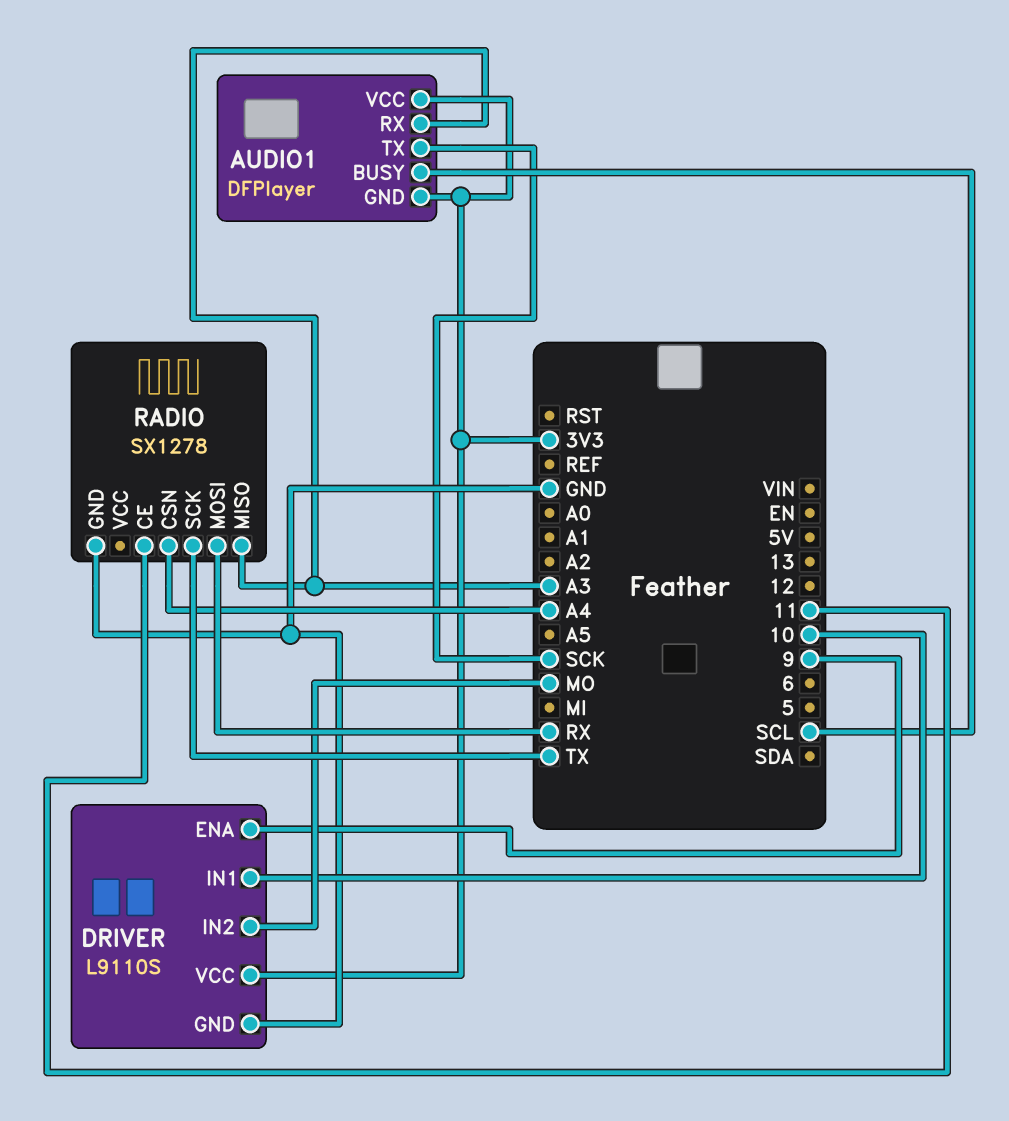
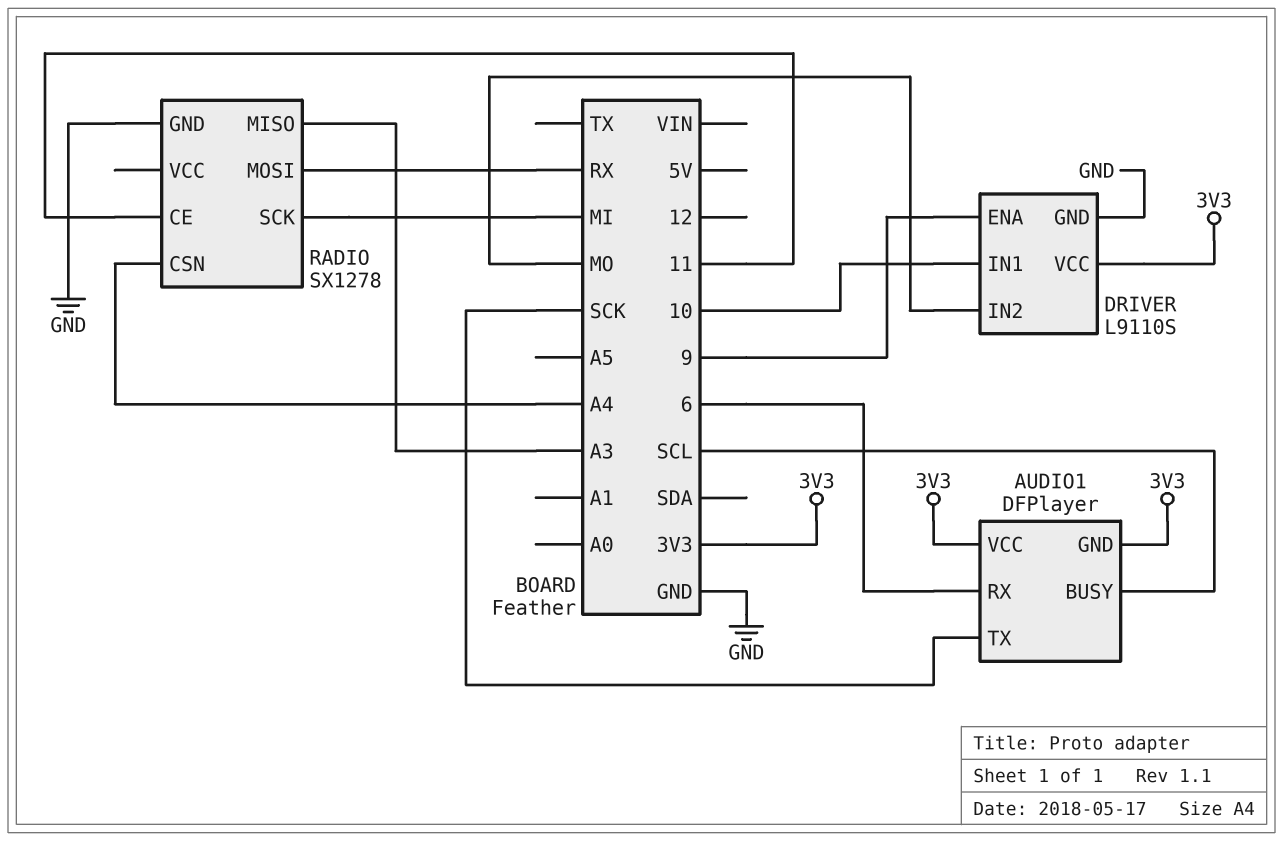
AUDIO1 pin RX: A3 -> 6
RADIO pin SCK: TX -> MI

